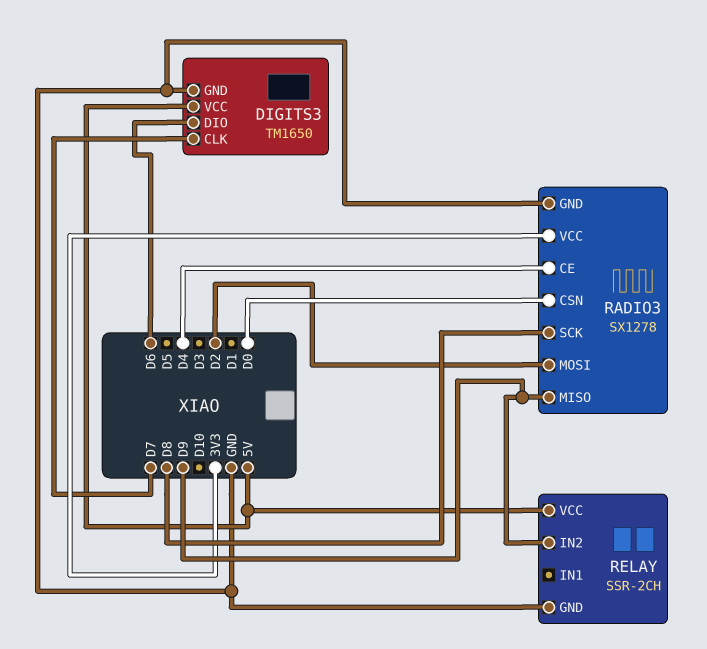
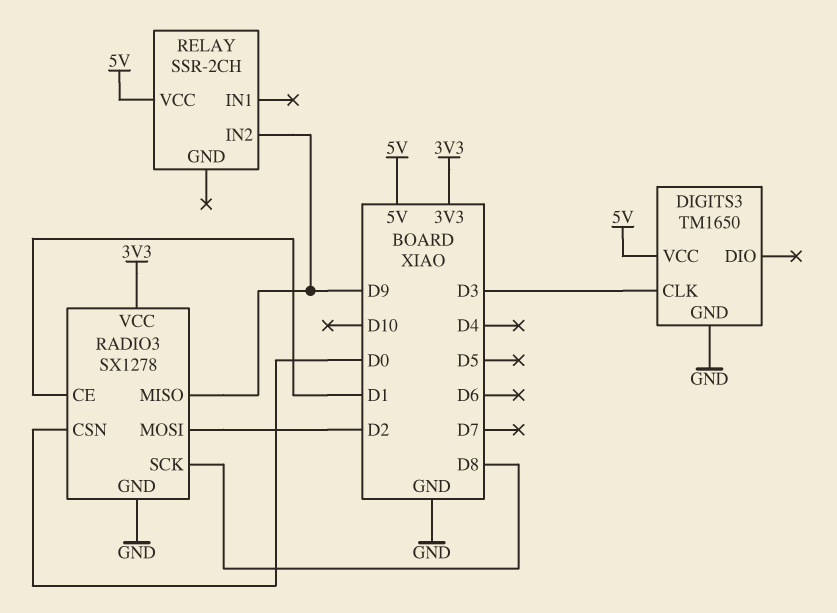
DIGITS3 pin CLK: D7 -> D3
DIGITS3 pin DIO: D6 -> none
RADIO3 pin CE: D4 -> D1
RELAY pin GND: GND -> none

